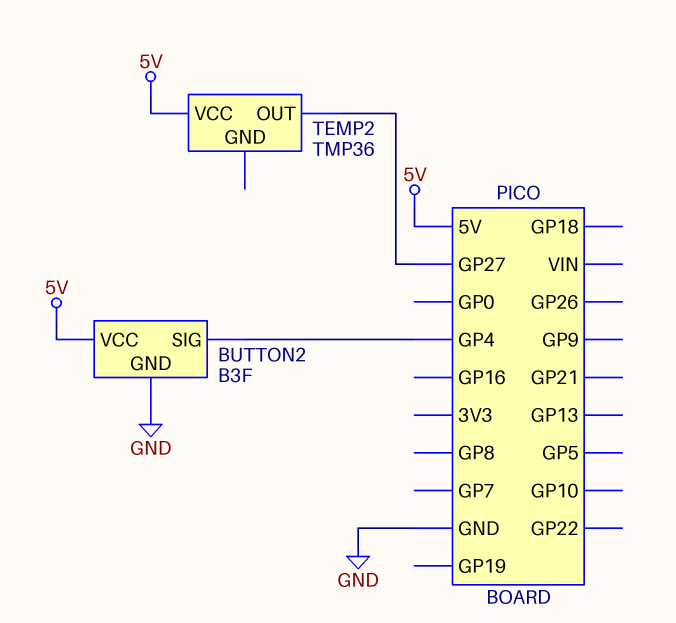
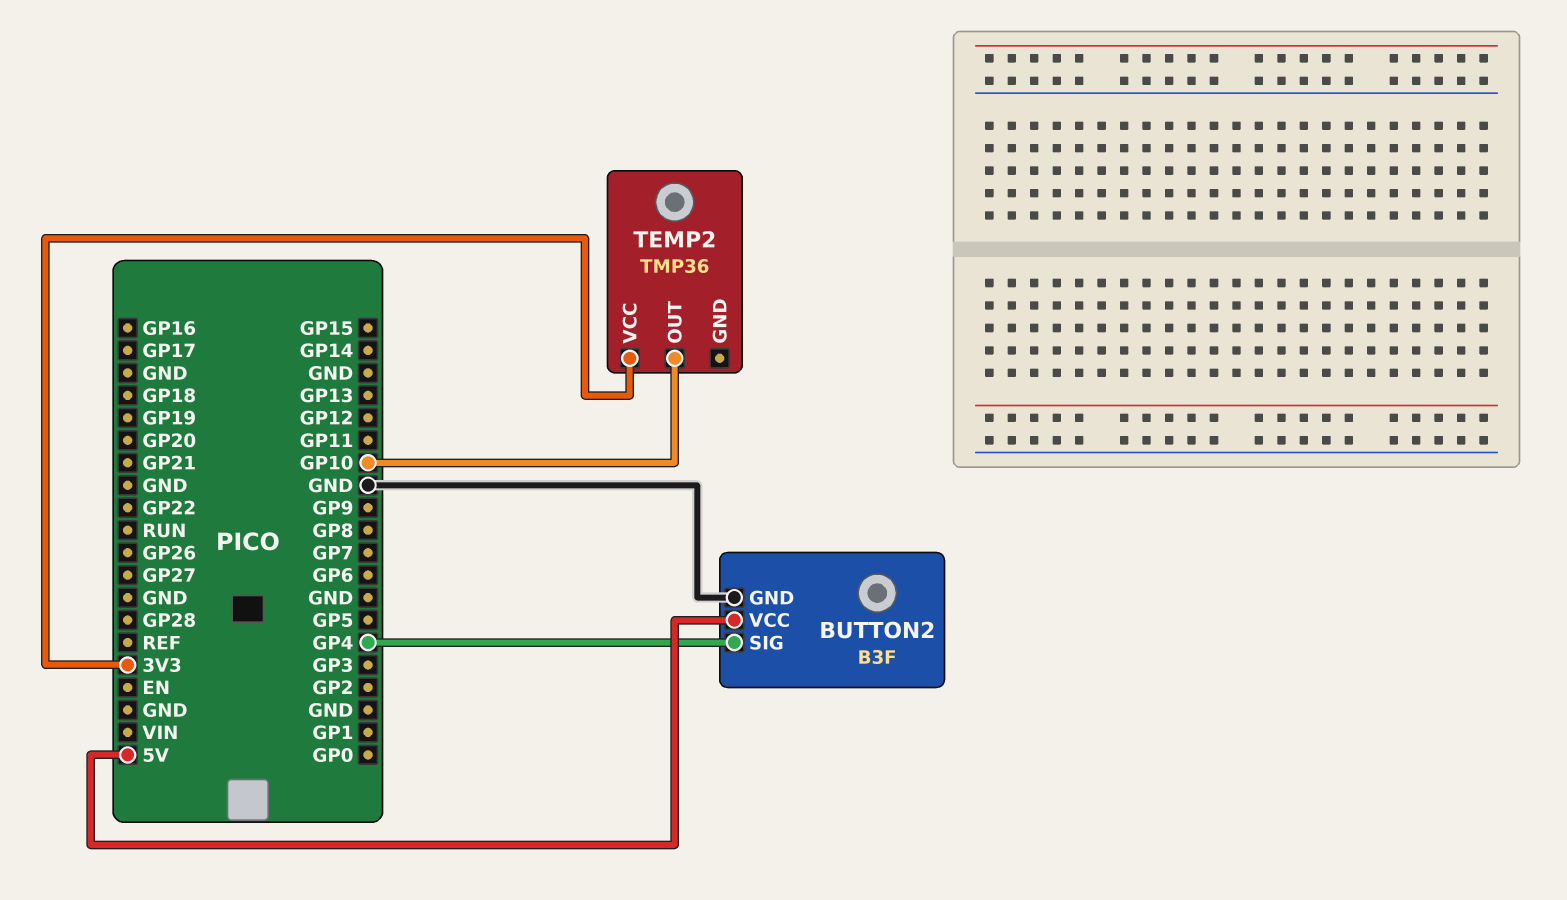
TEMP2 pin OUT: GP27 -> GP10
TEMP2 pin VCC: 5V -> 3V3

